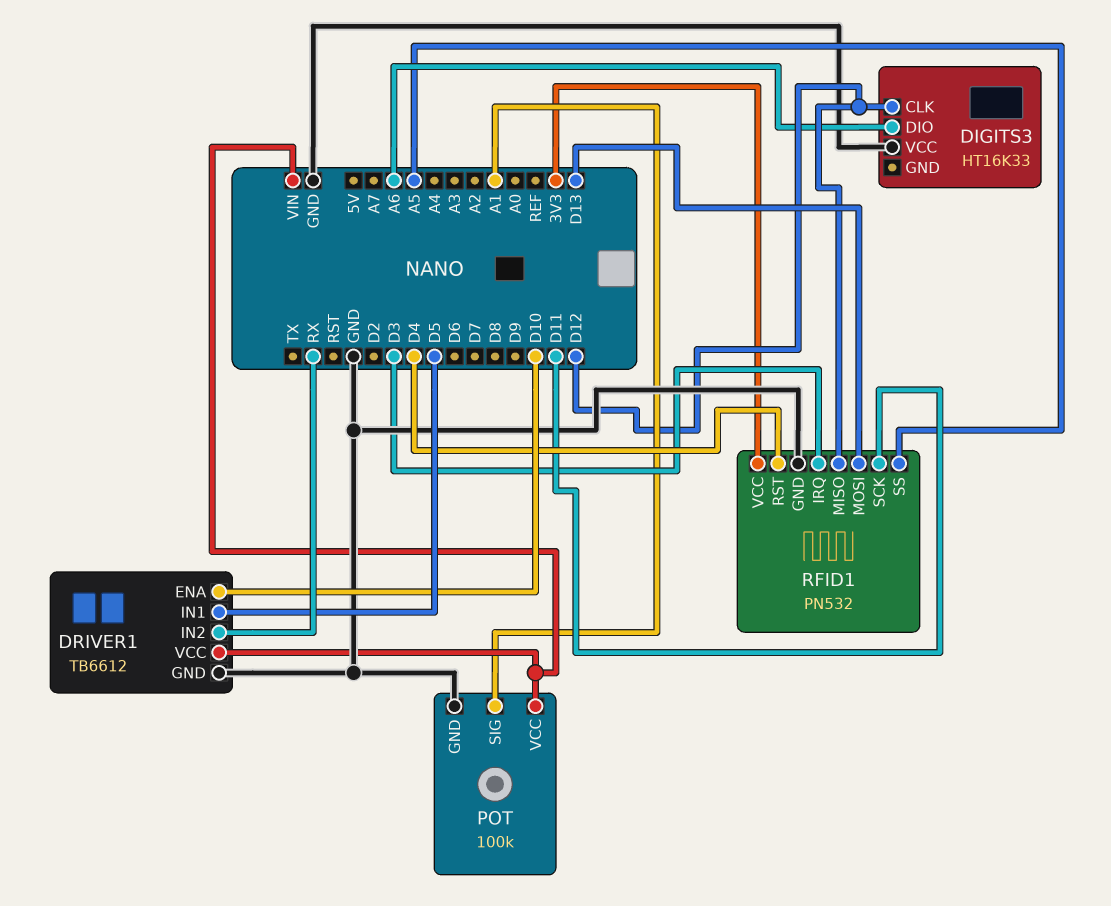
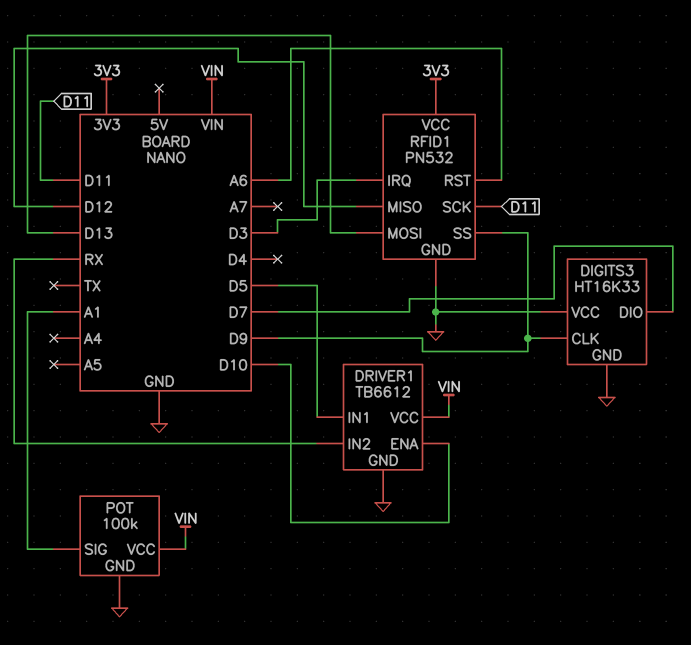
DIGITS3 pin CLK: D12 -> D9
DIGITS3 pin DIO: A6 -> D7
DIGITS3 pin GND: none -> GND
RFID1 pin RST: D4 -> A6
RFID1 pin SS: A5 -> D9

